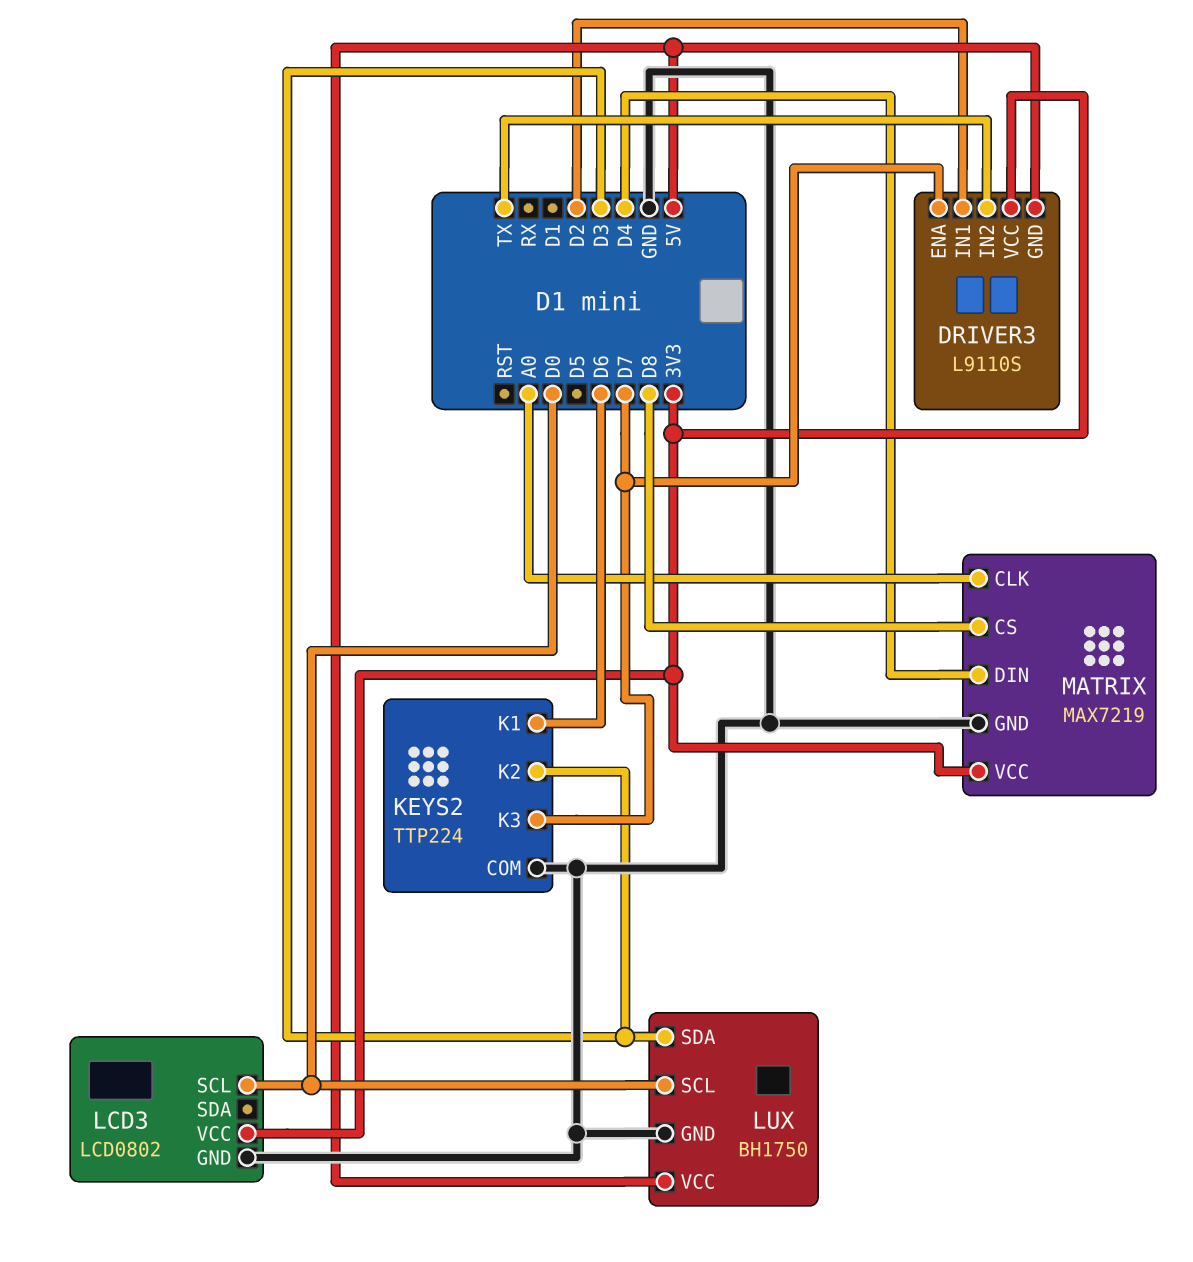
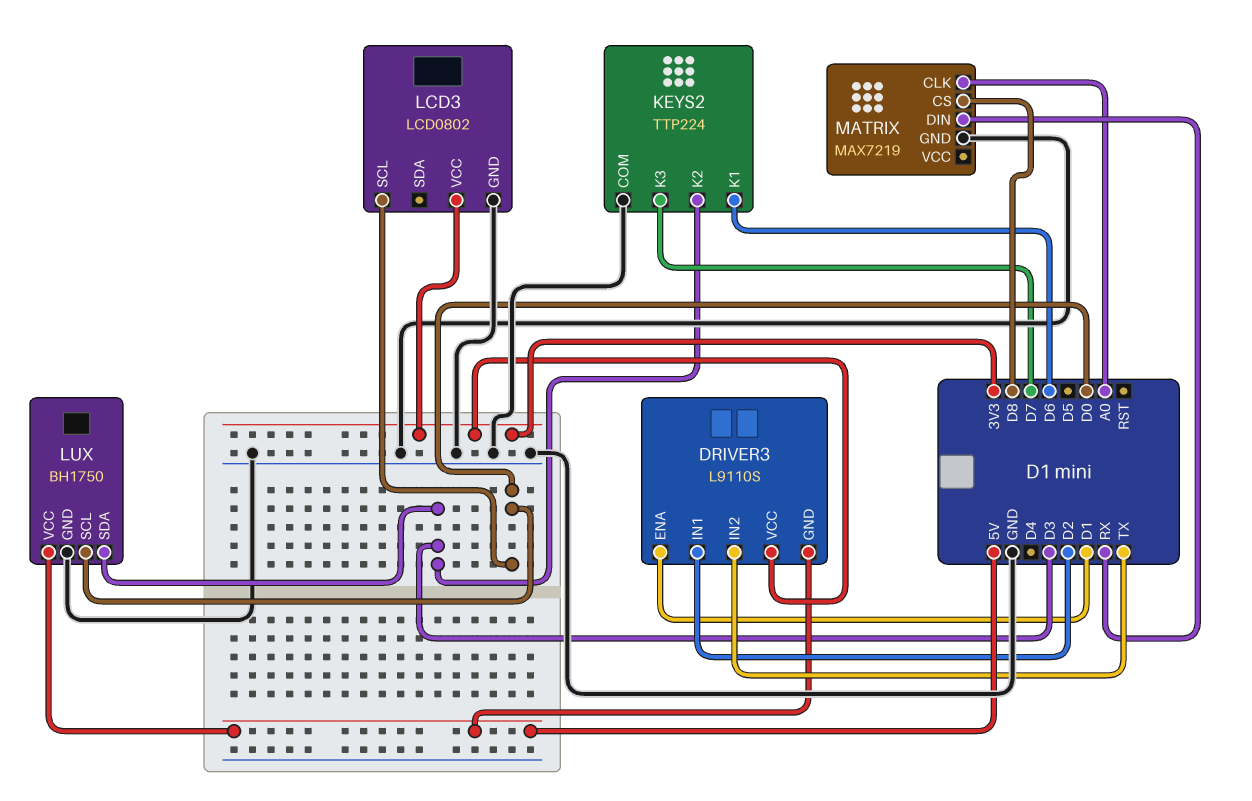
DRIVER3 pin ENA: D7 -> D1
MATRIX pin DIN: D4 -> RX
MATRIX pin VCC: 3V3 -> none

